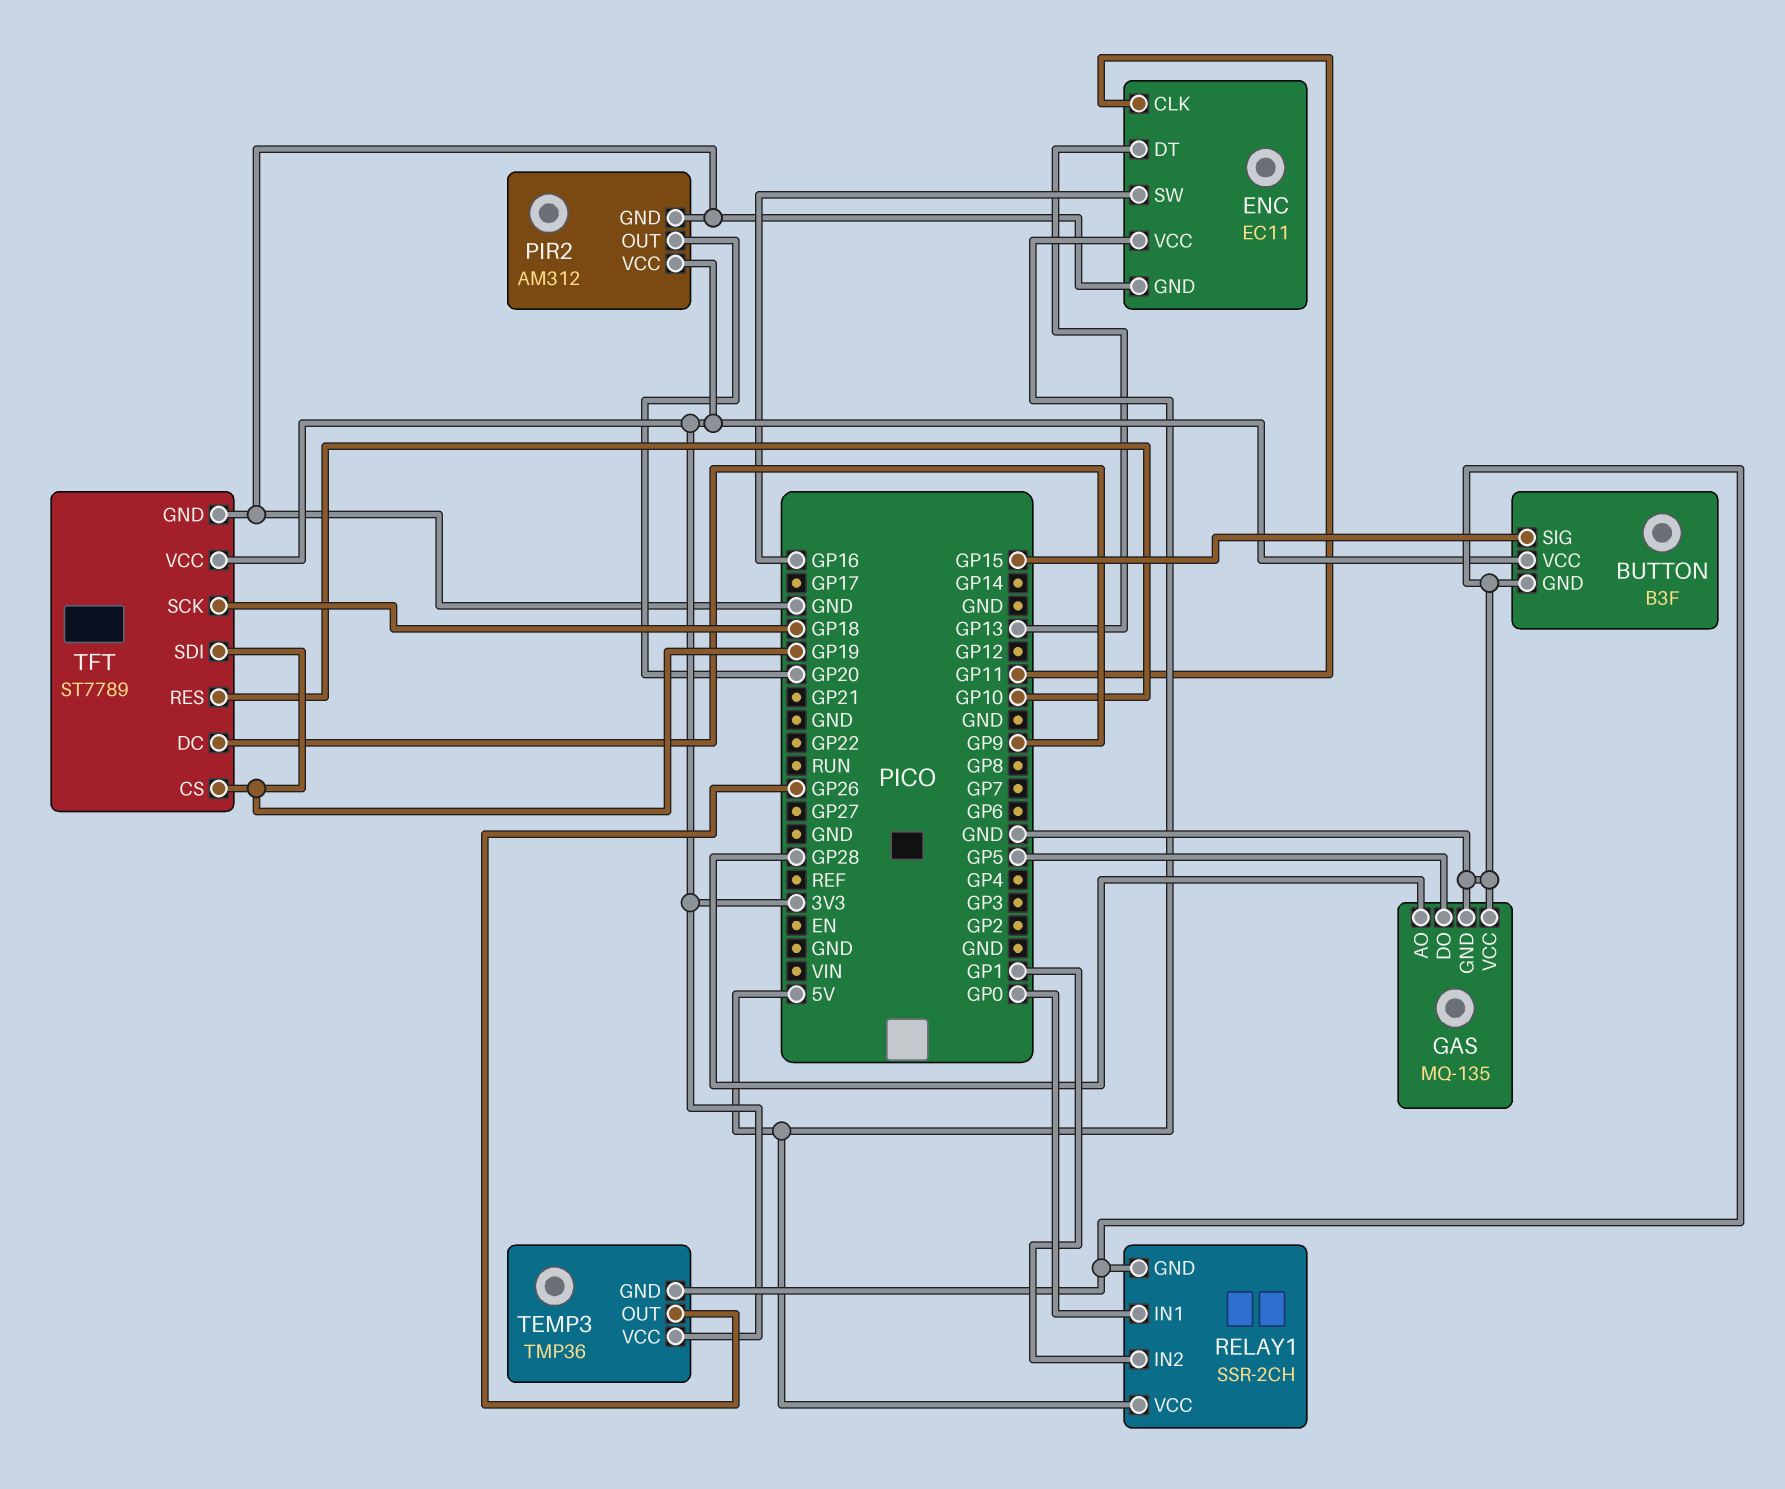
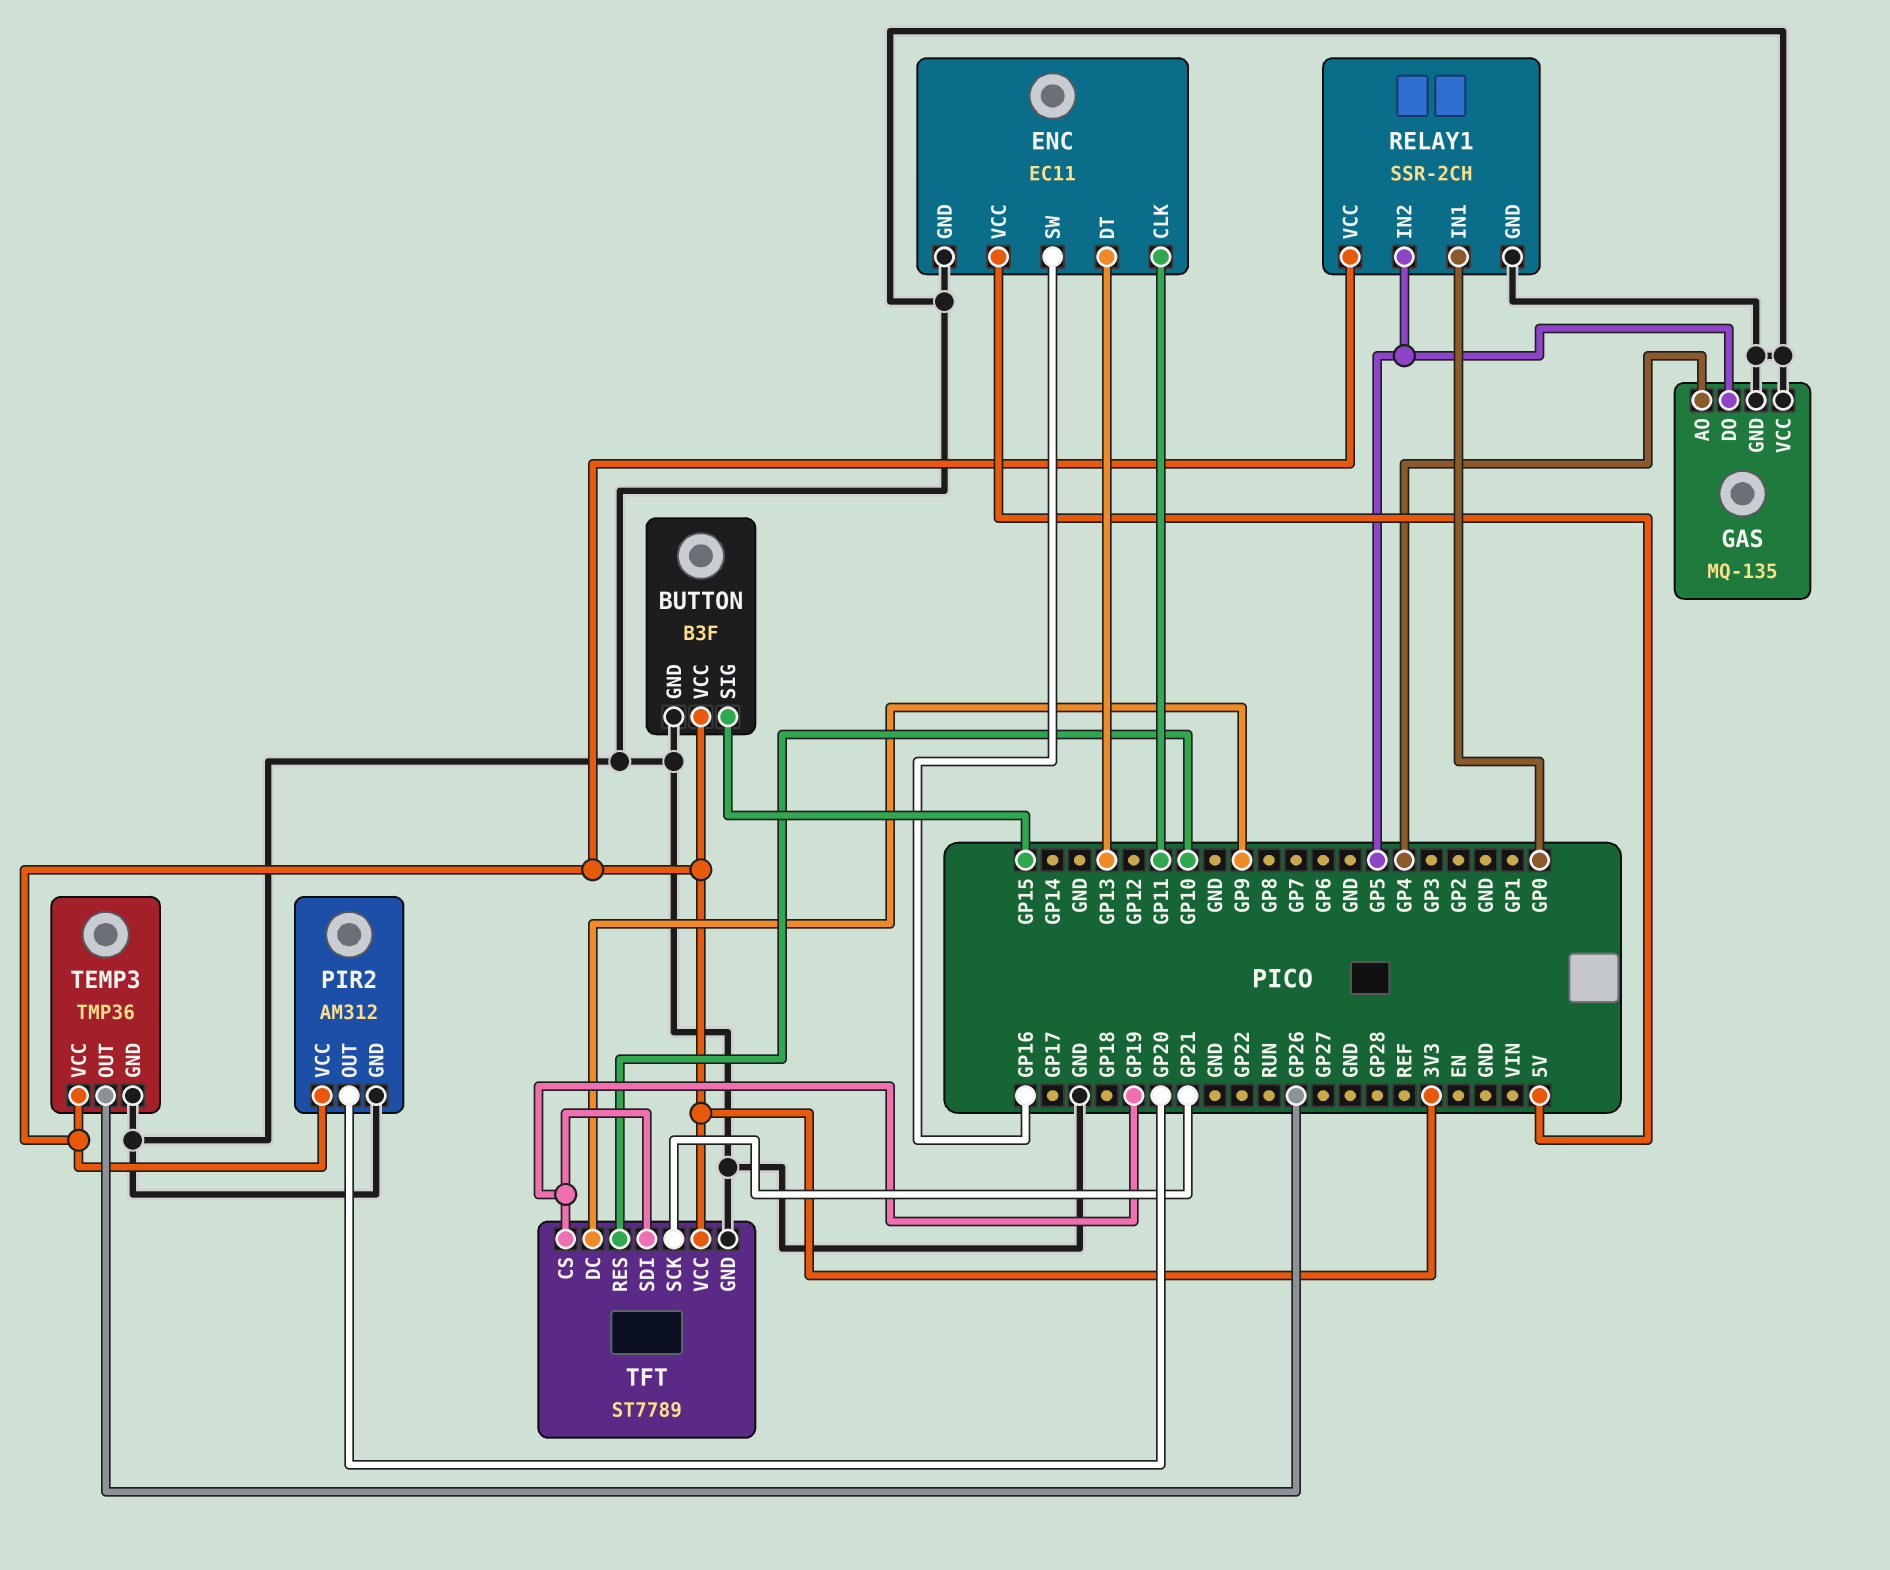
GAS pin AO: GP28 -> GP4
RELAY1 pin IN2: GP1 -> GP5
RELAY1 pin VCC: 5V -> 3V3
TFT pin SCK: GP18 -> GP21

